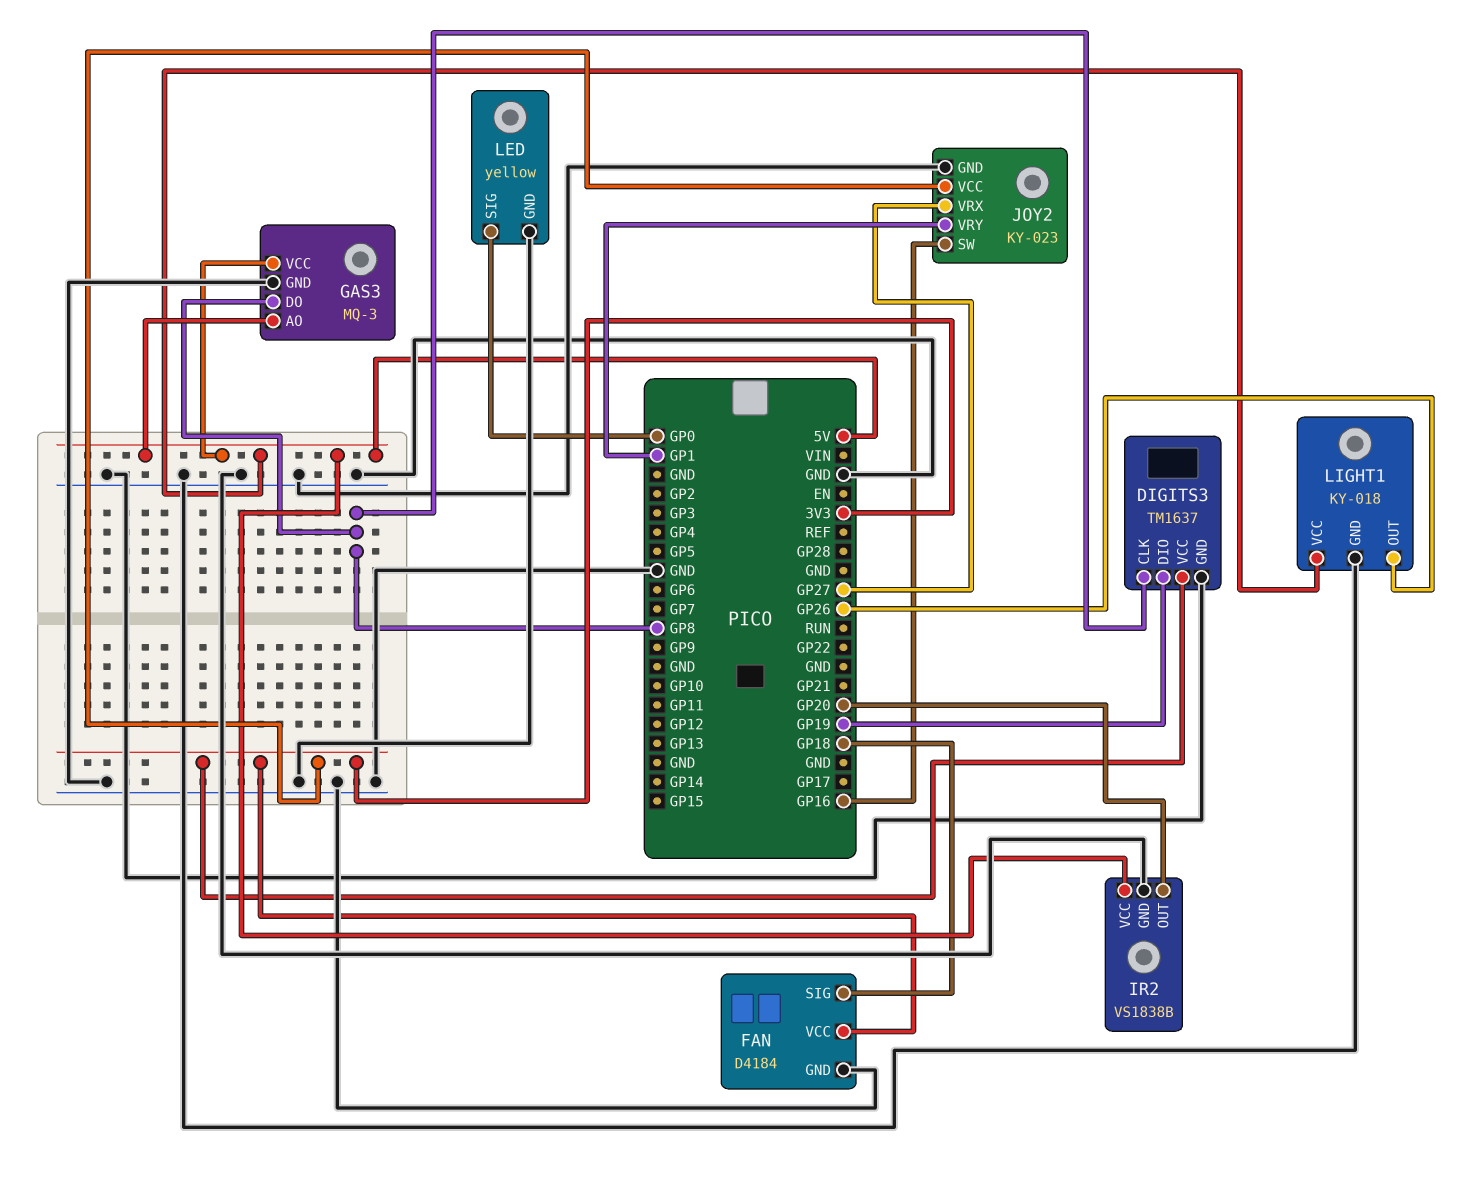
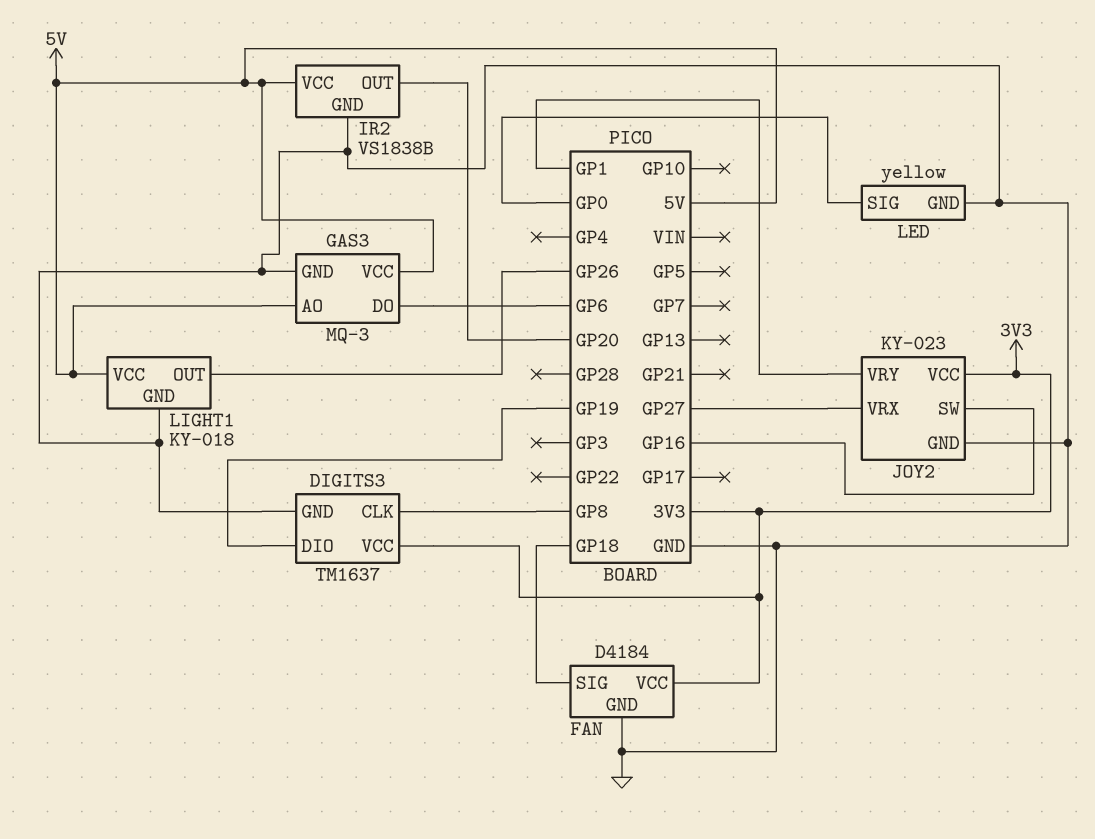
GAS3 pin DO: GP8 -> GP6

